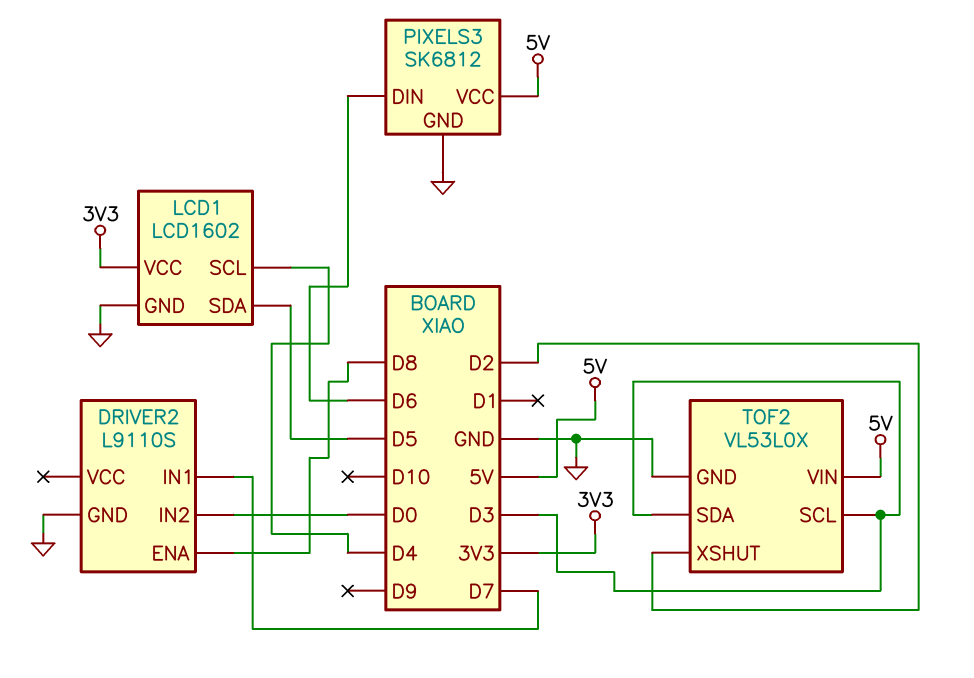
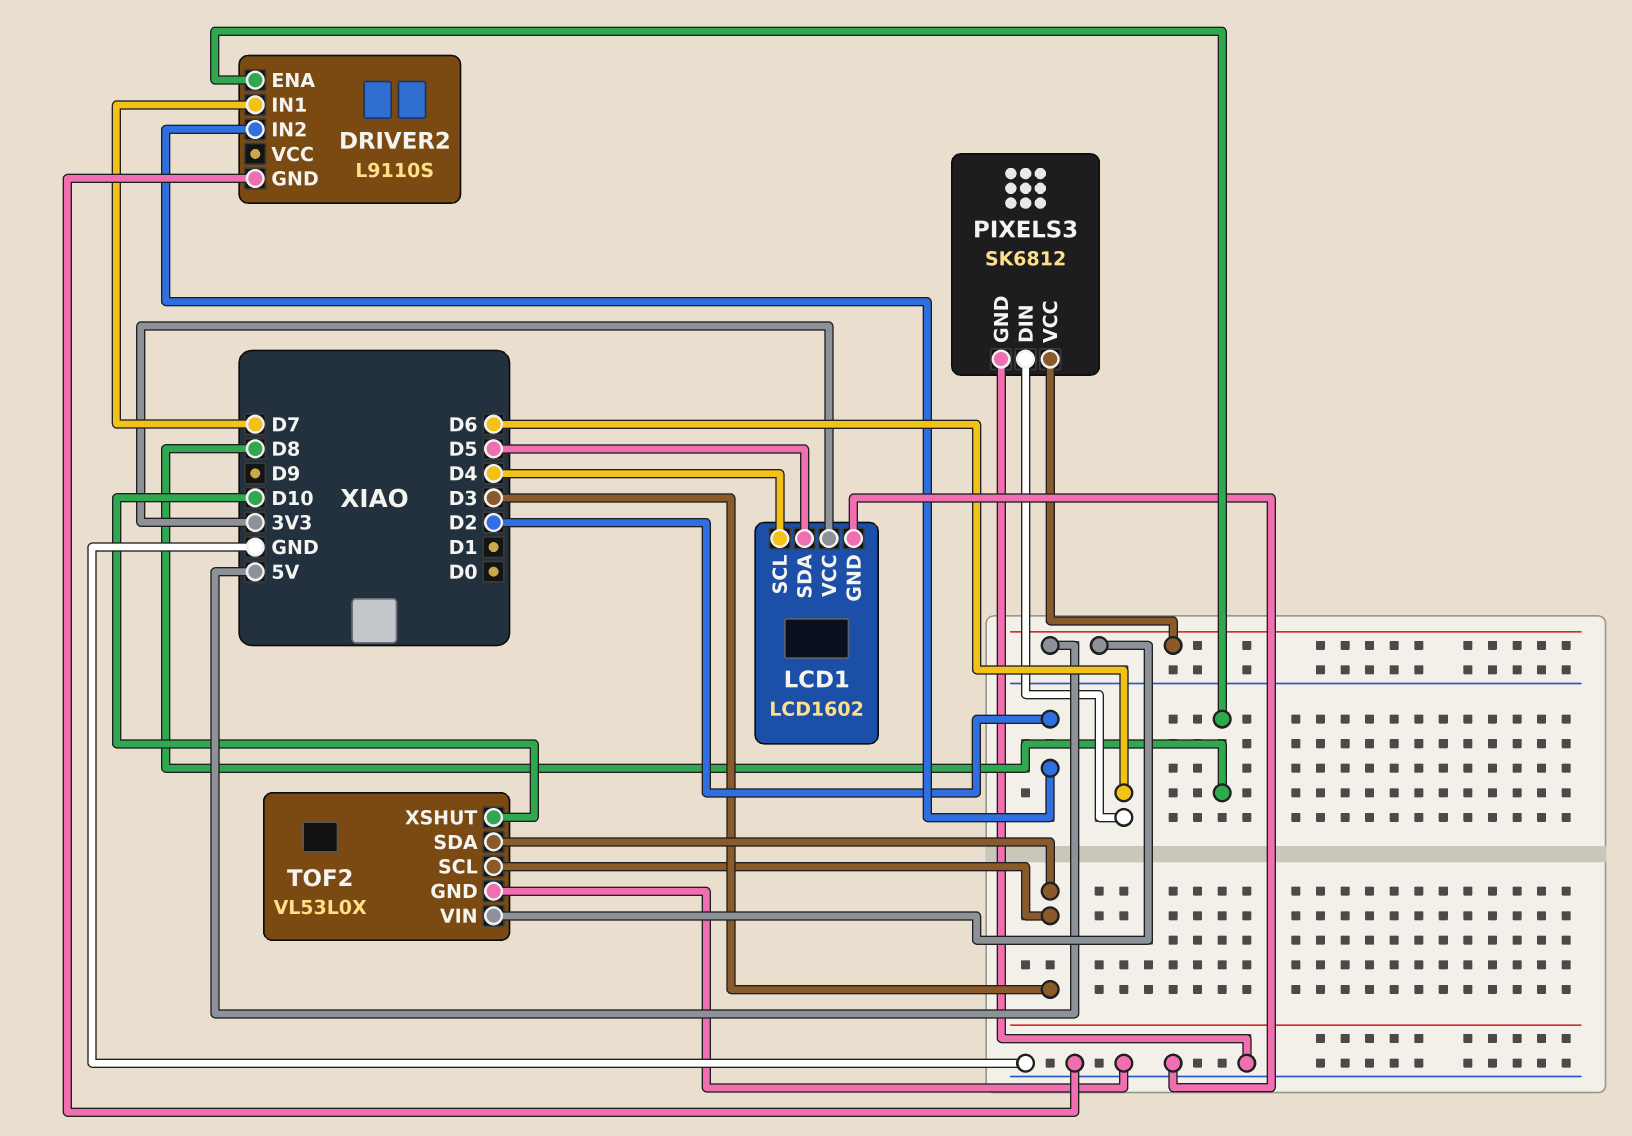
DRIVER2 pin IN2: D0 -> D2
TOF2 pin XSHUT: D2 -> D10

